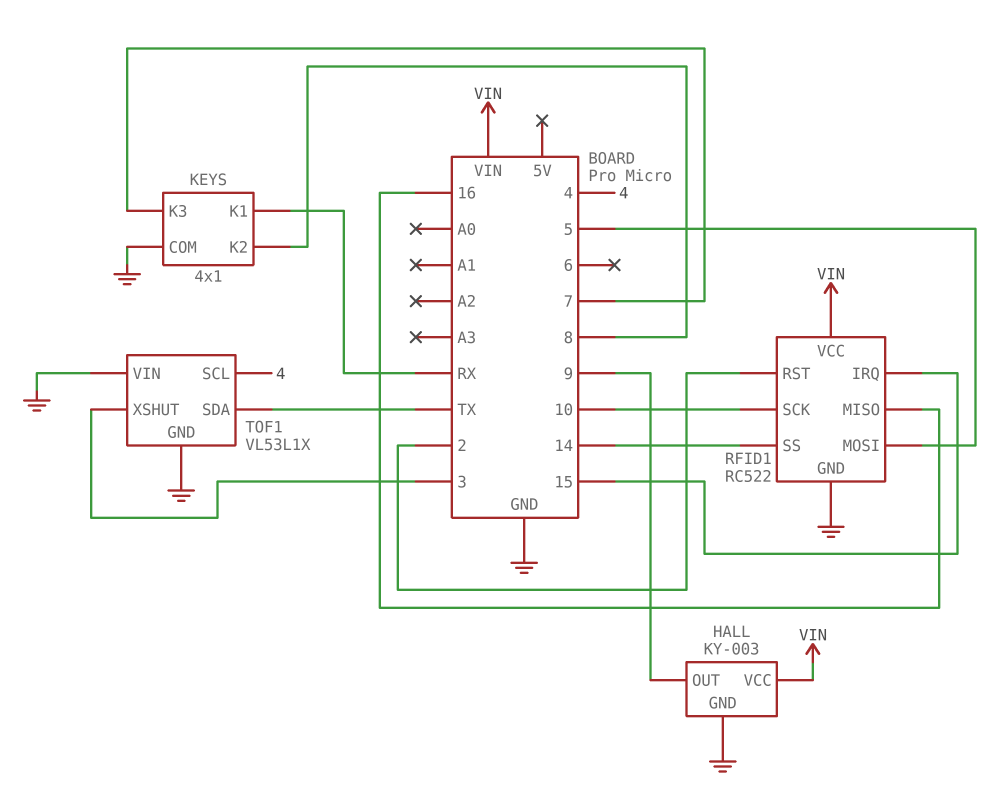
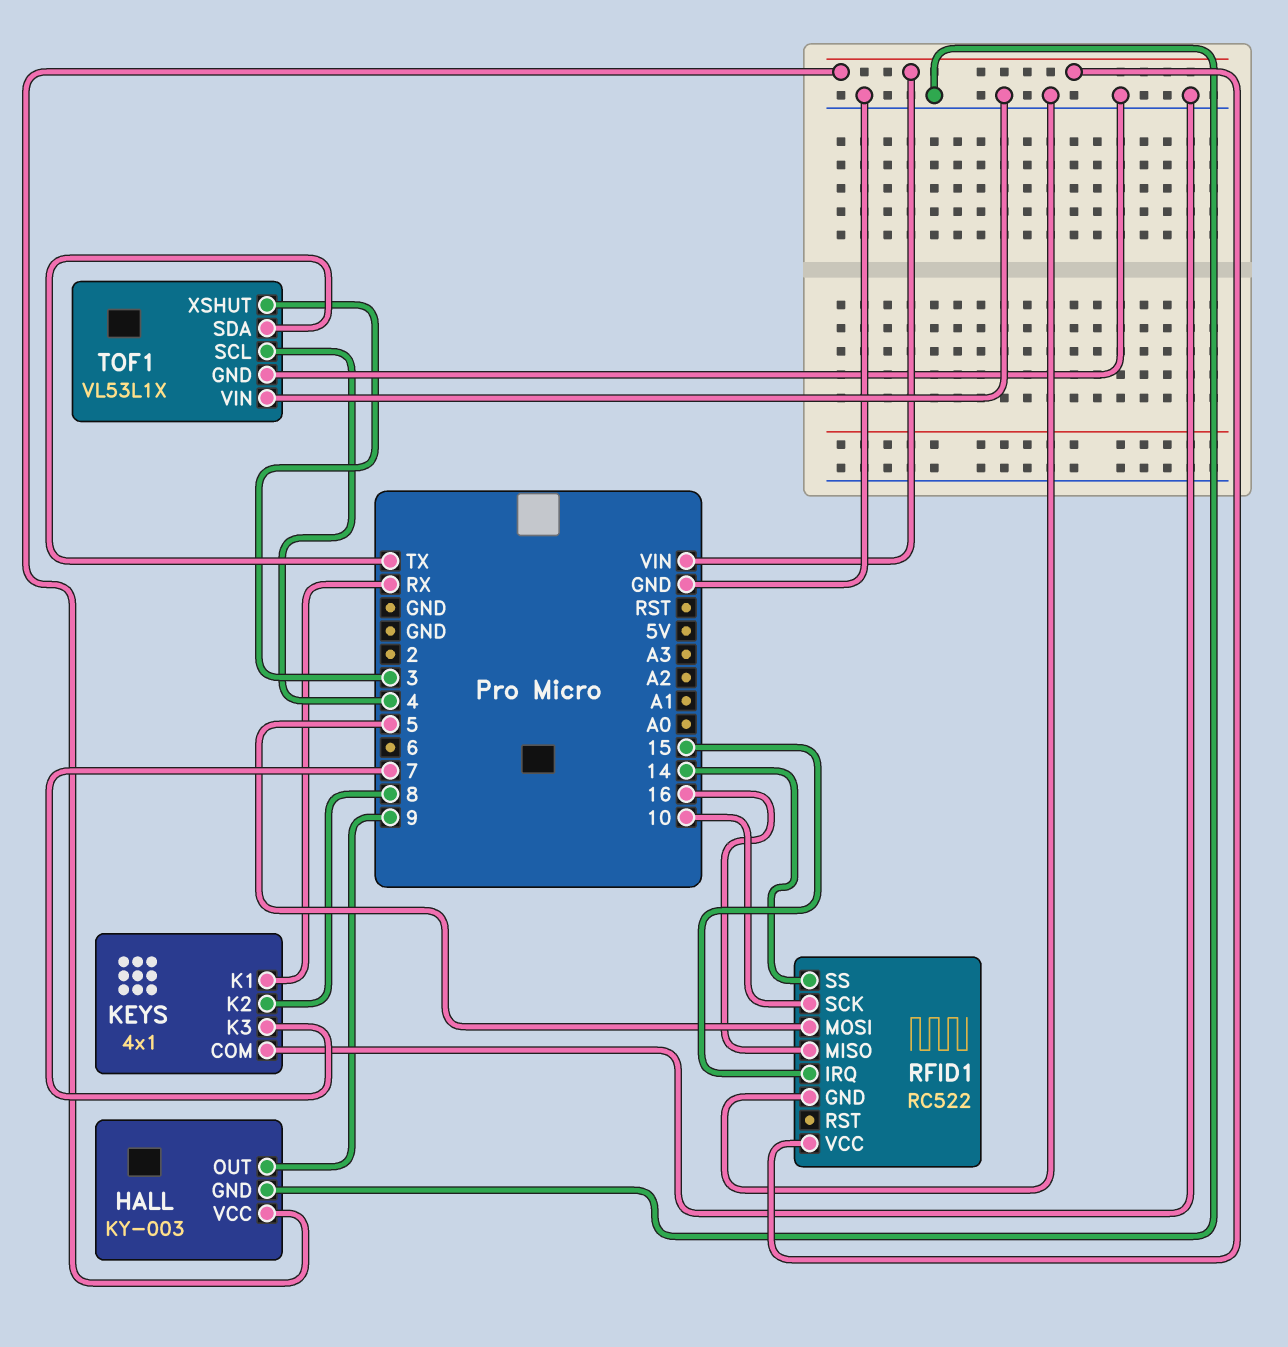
RFID1 pin RST: 2 -> none

